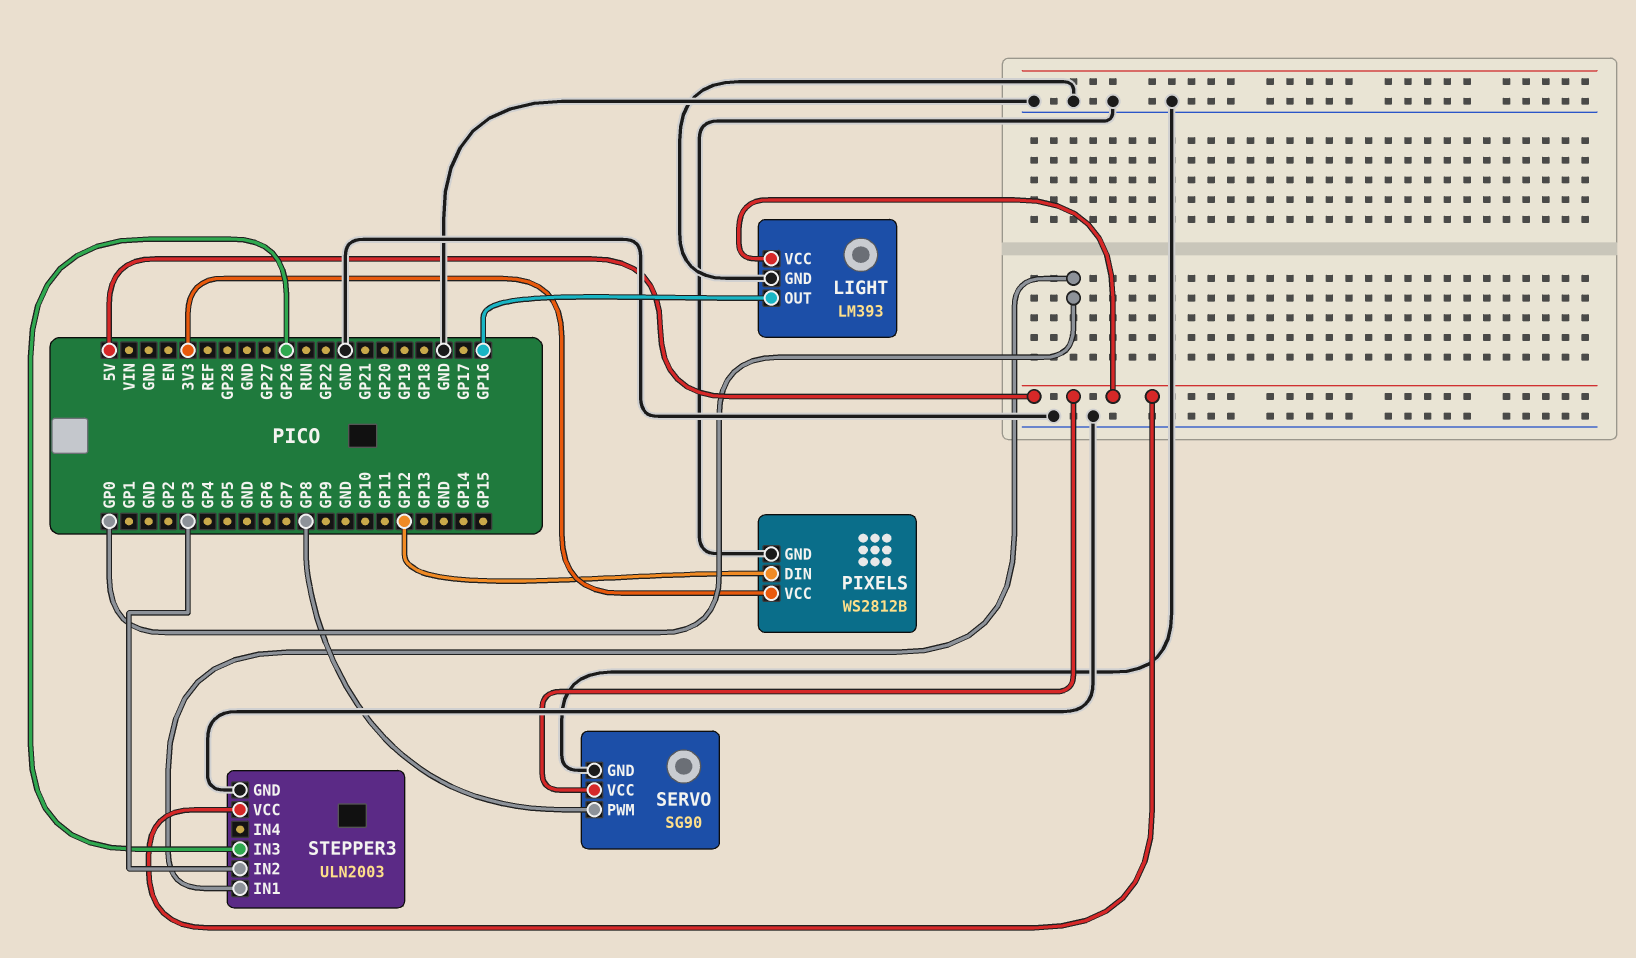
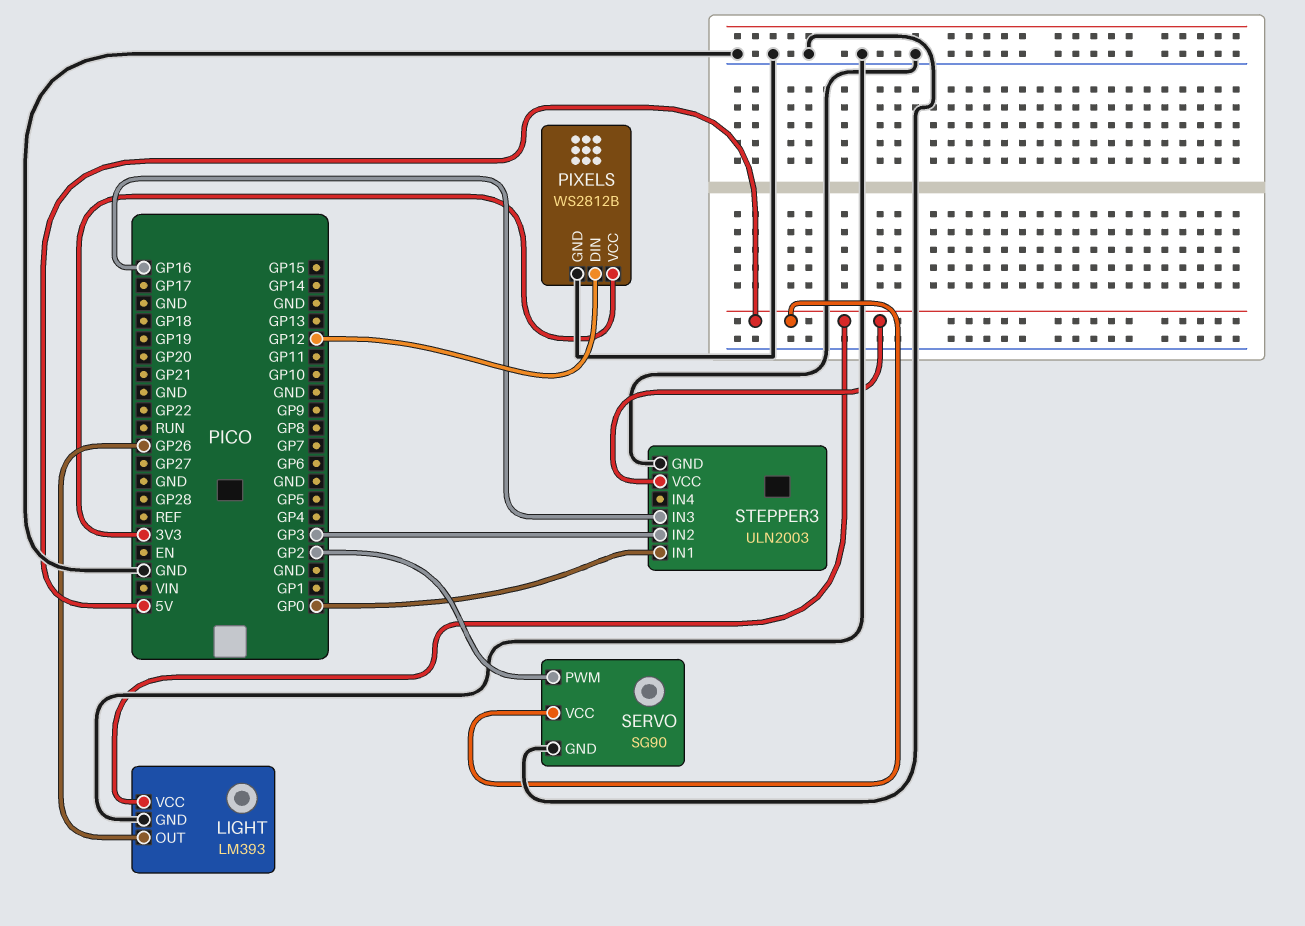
LIGHT pin OUT: GP16 -> GP26
SERVO pin PWM: GP8 -> GP2
STEPPER3 pin IN3: GP26 -> GP16

